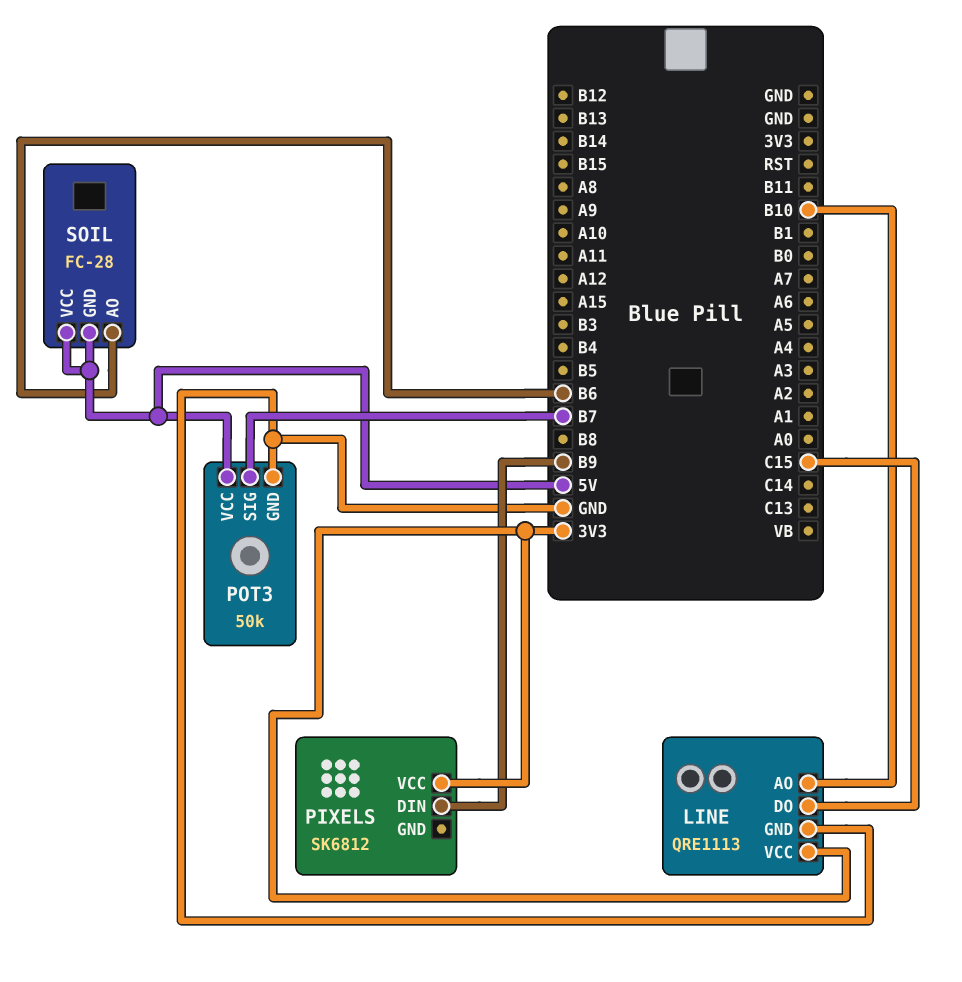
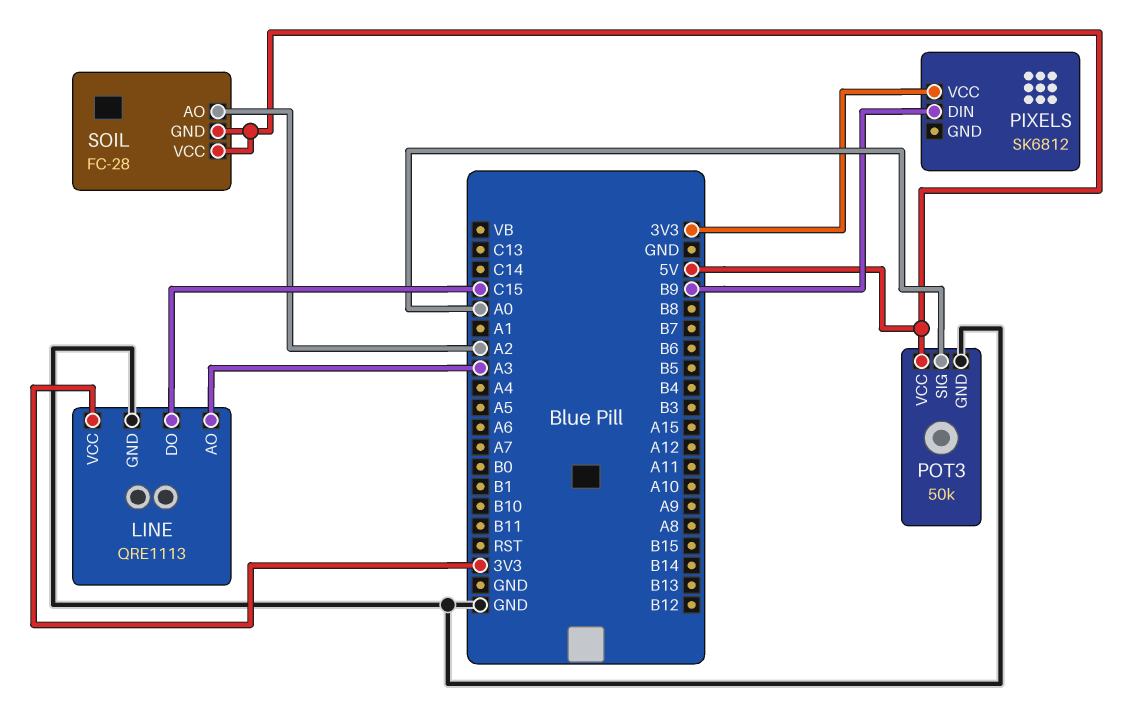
LINE pin AO: B10 -> A3
POT3 pin SIG: B7 -> A0
SOIL pin AO: B6 -> A2

